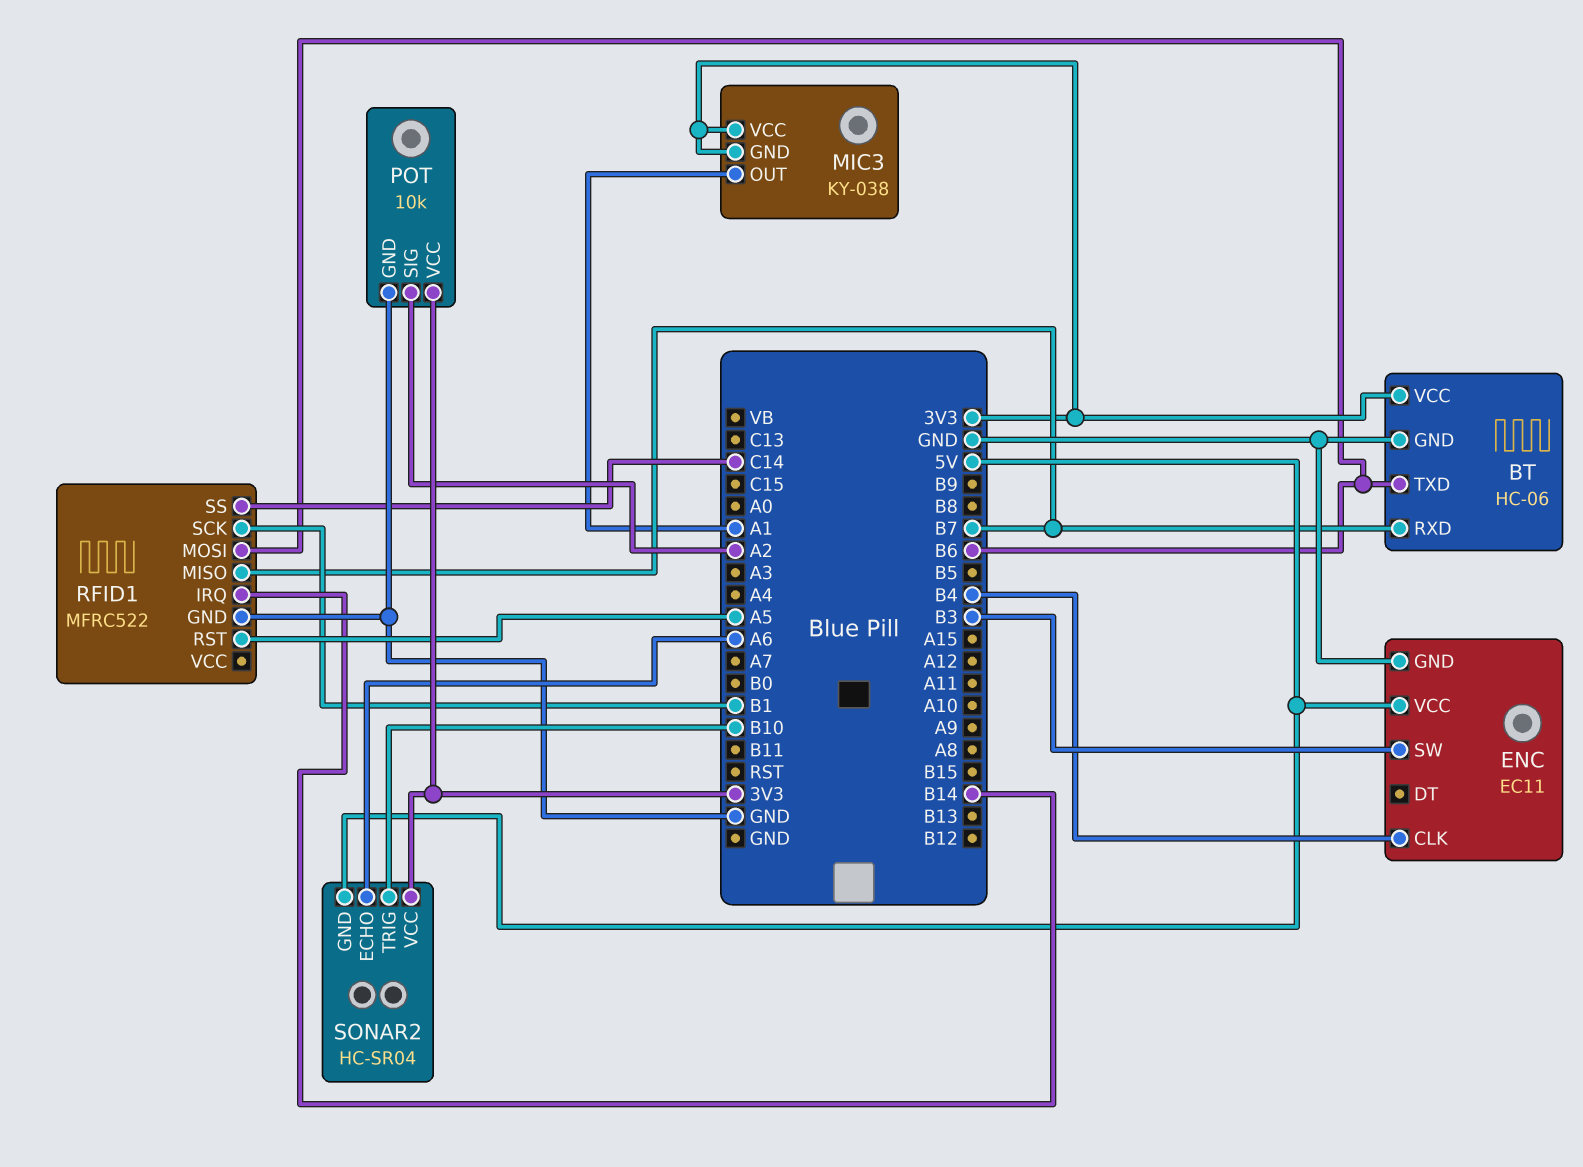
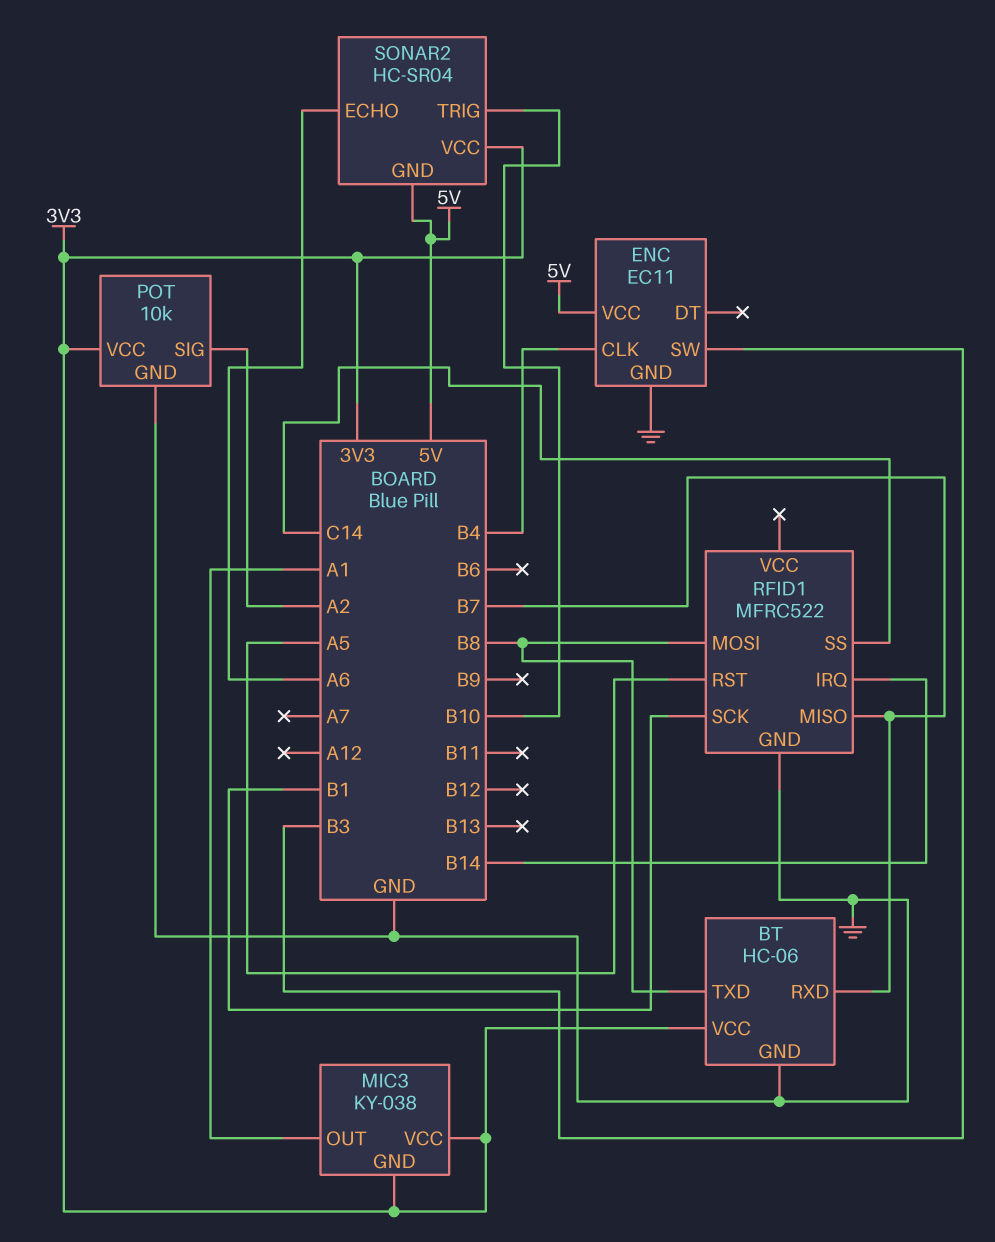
BT pin TXD: B6 -> B8
RFID1 pin MOSI: B6 -> B8

